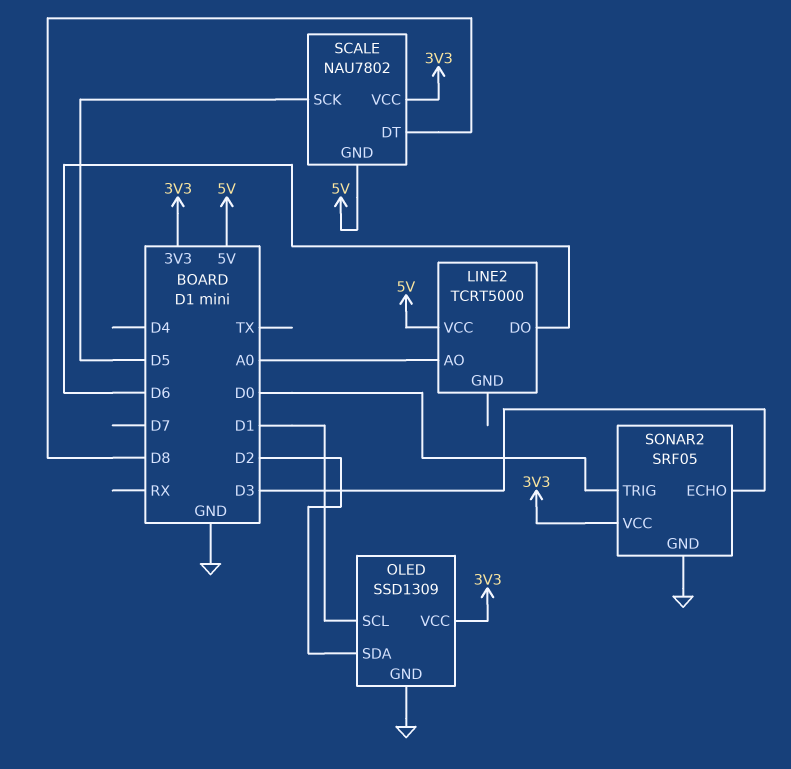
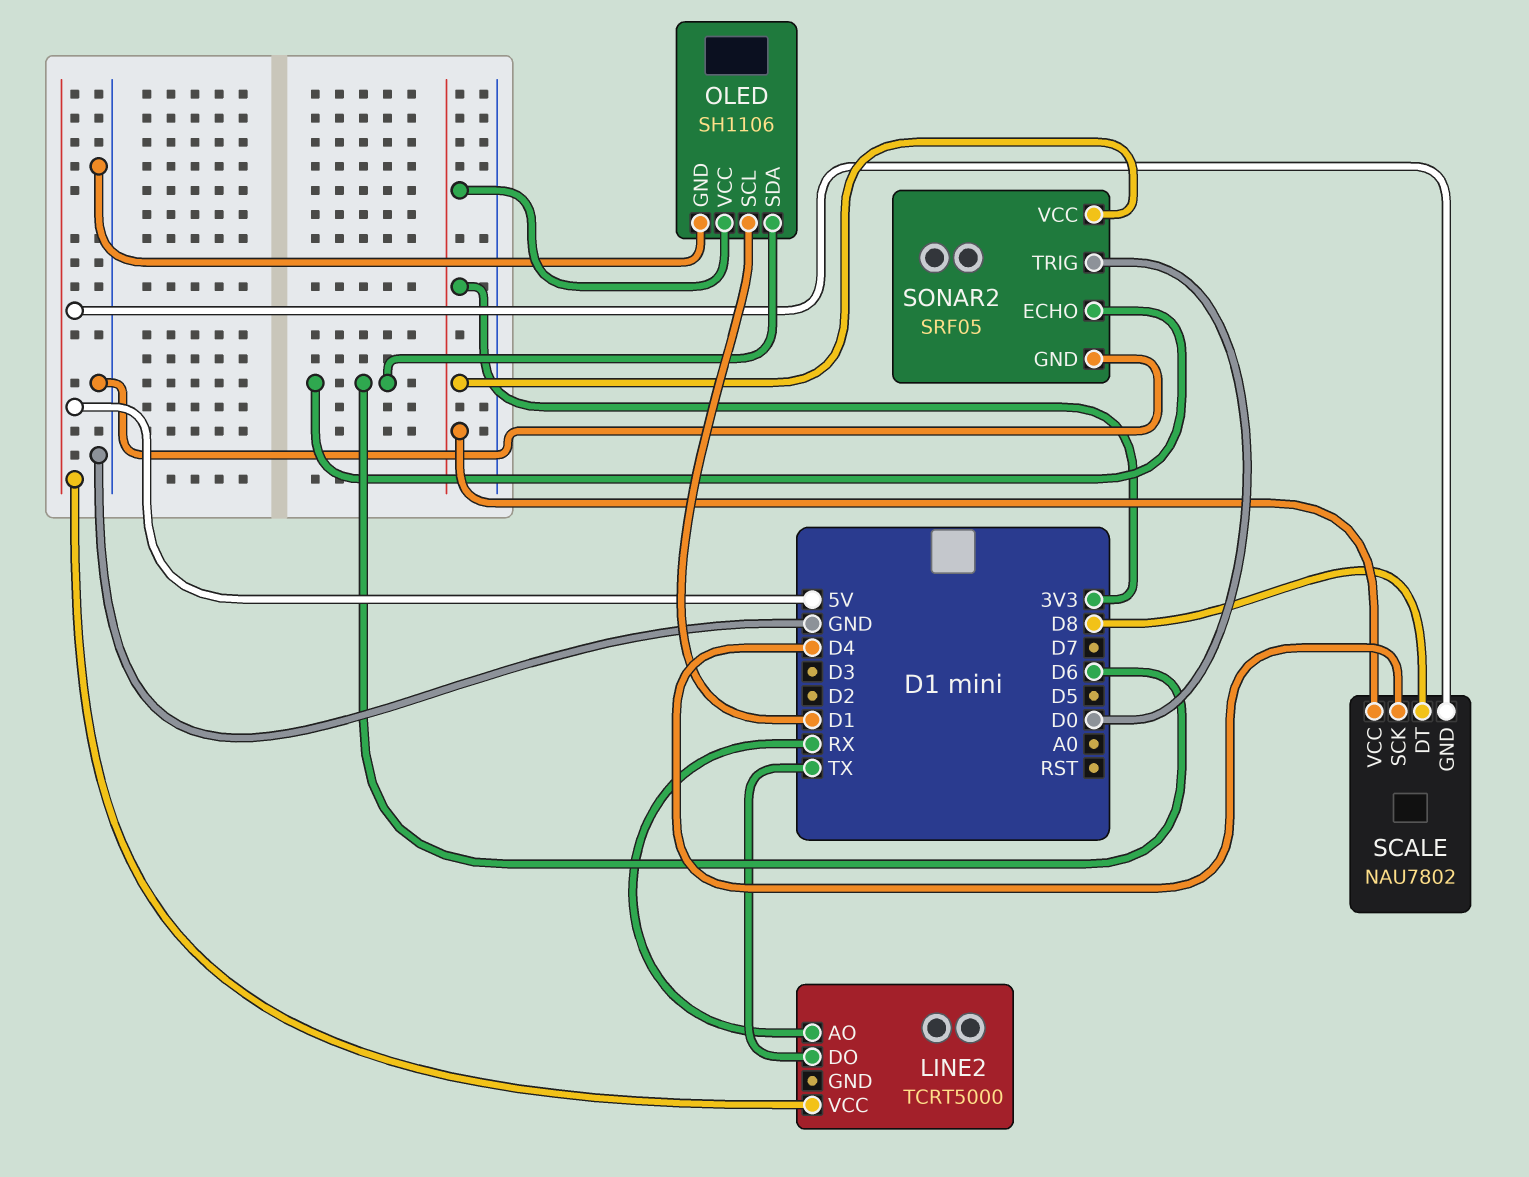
LINE2 pin AO: A0 -> RX
LINE2 pin DO: D6 -> TX
OLED: SSD1309 -> SH1106
OLED pin SDA: D2 -> D6
SCALE pin SCK: D5 -> D4
SONAR2 pin ECHO: D3 -> D6

